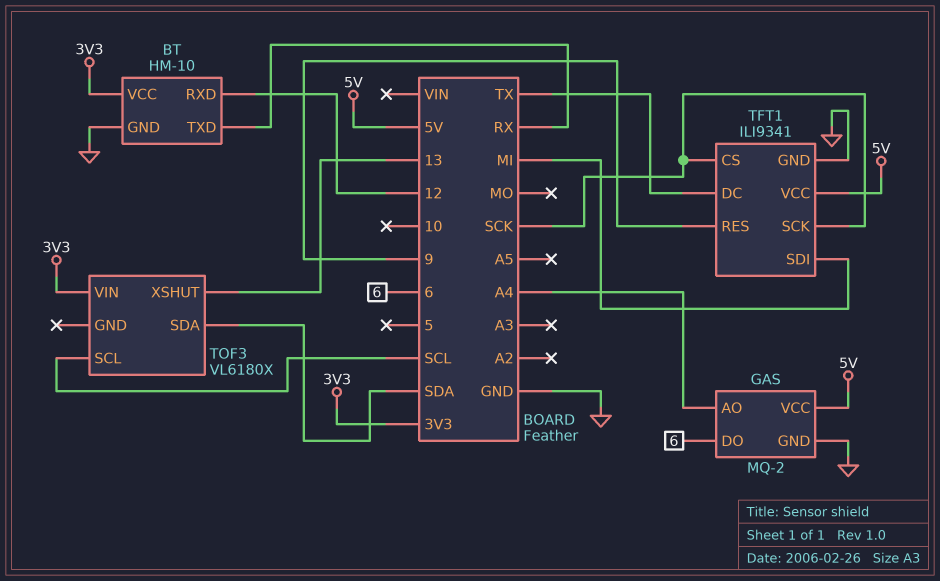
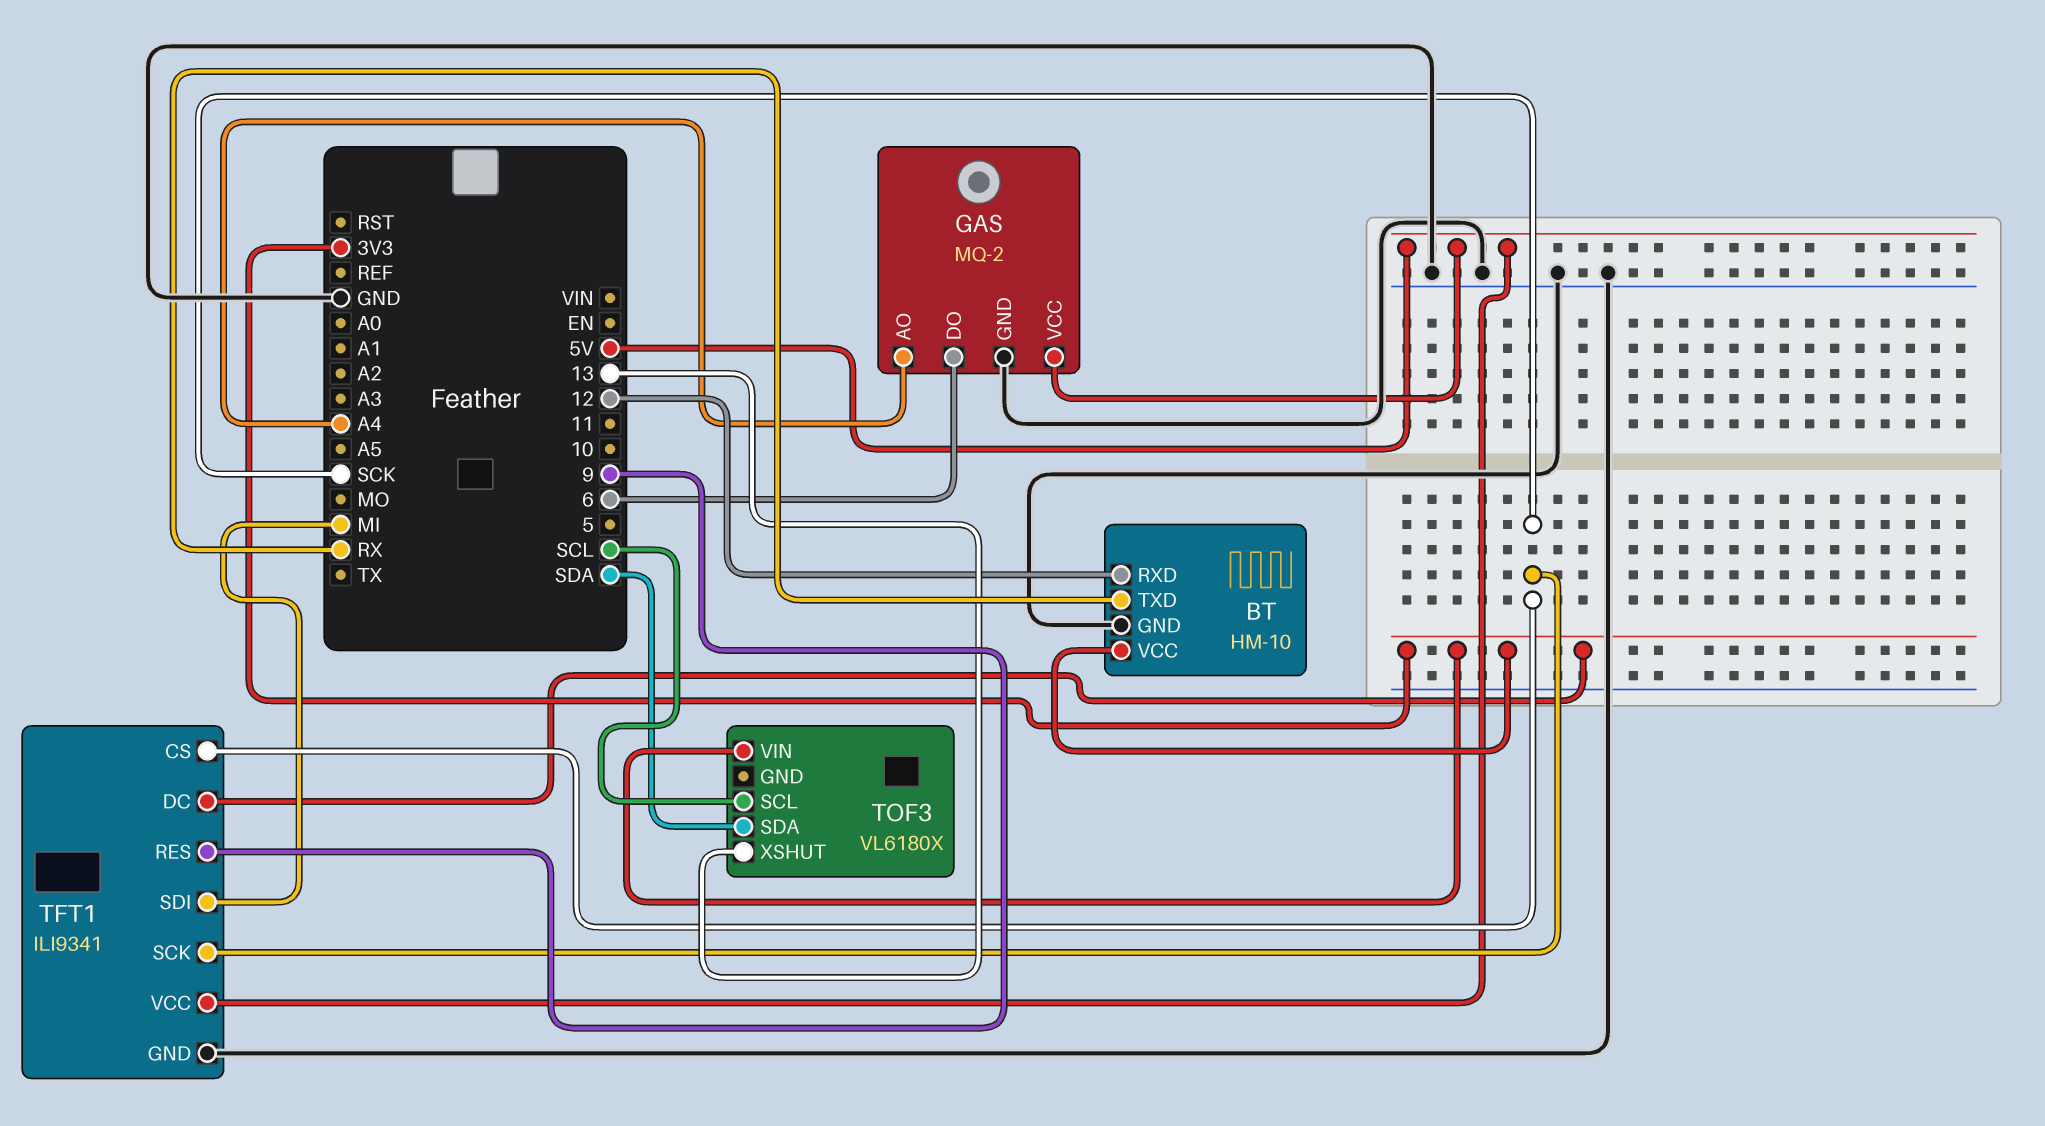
TFT1 pin DC: TX -> 3V3

